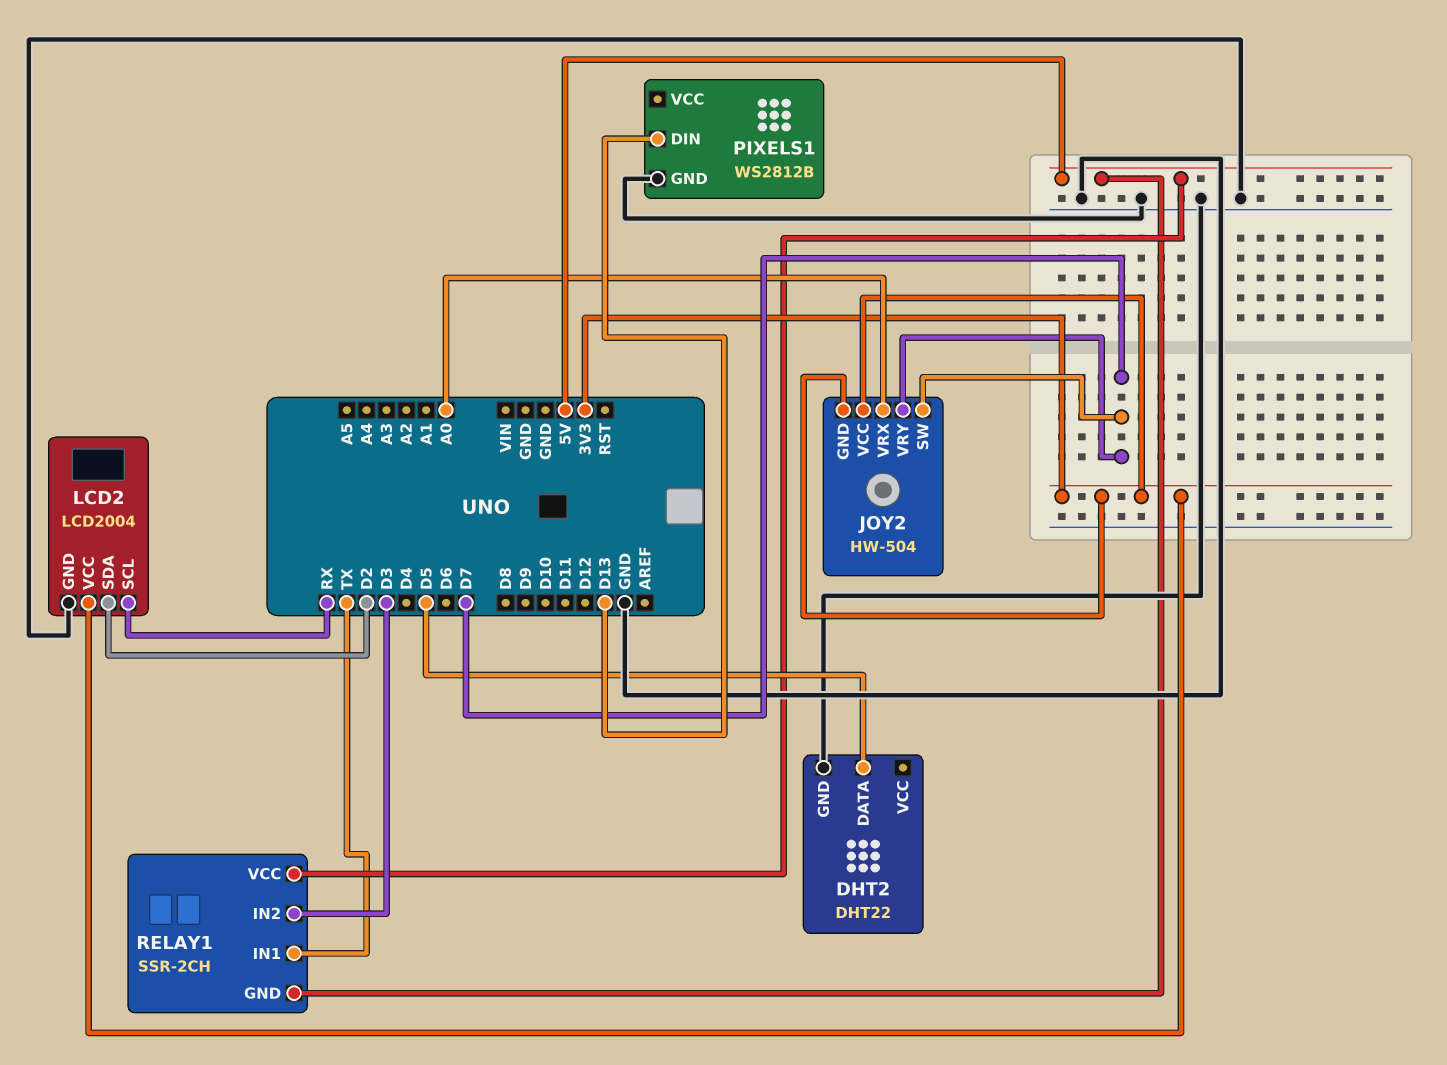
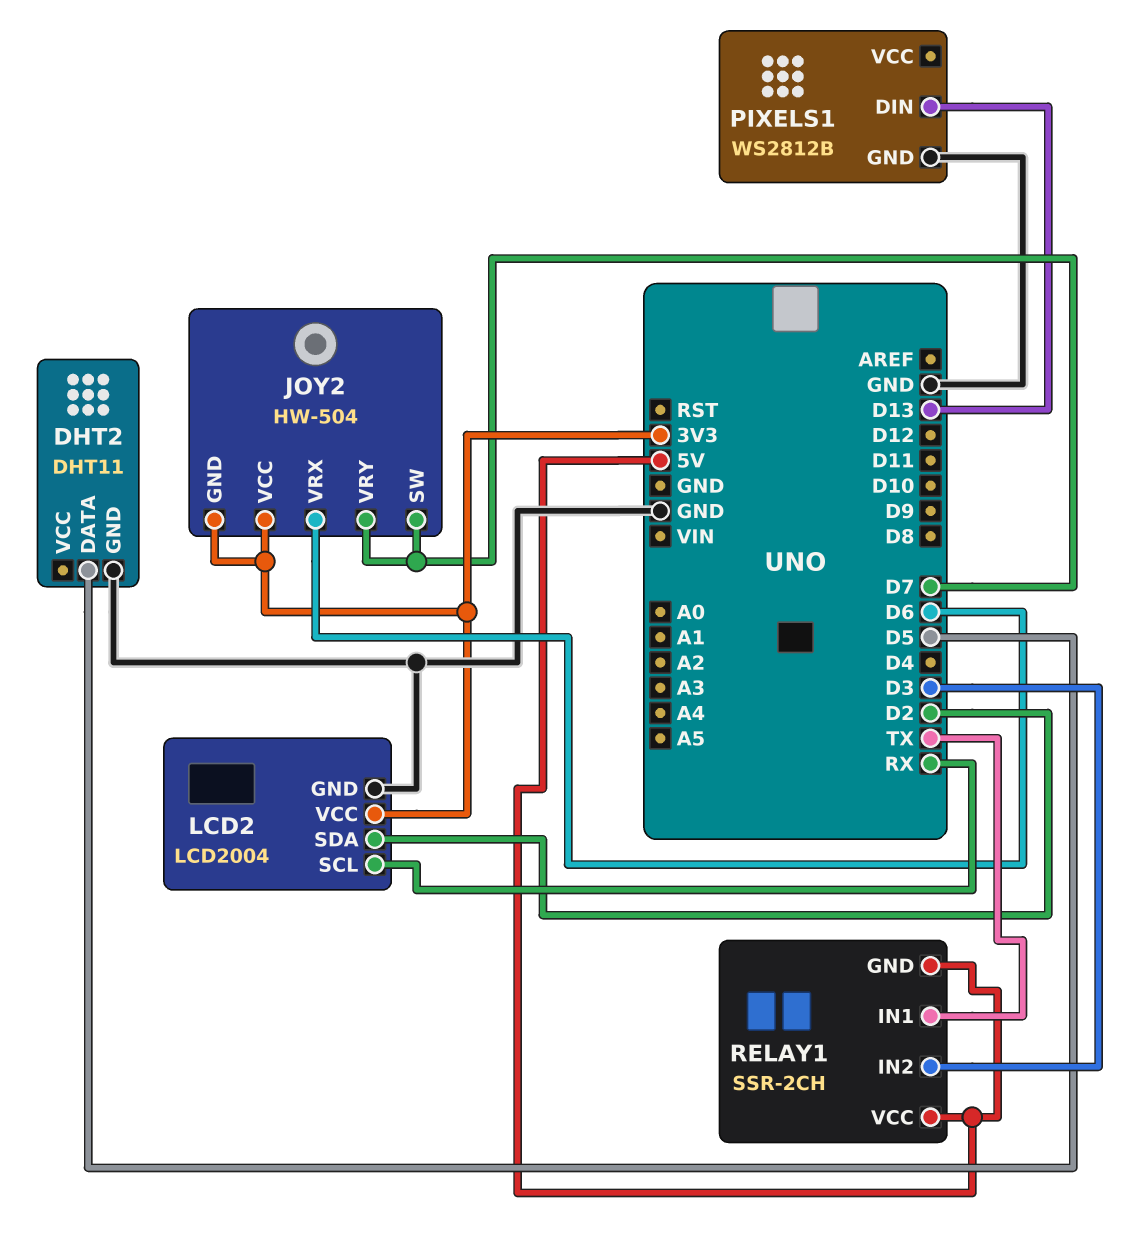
DHT2: DHT22 -> DHT11
JOY2 pin VRX: A0 -> D6

